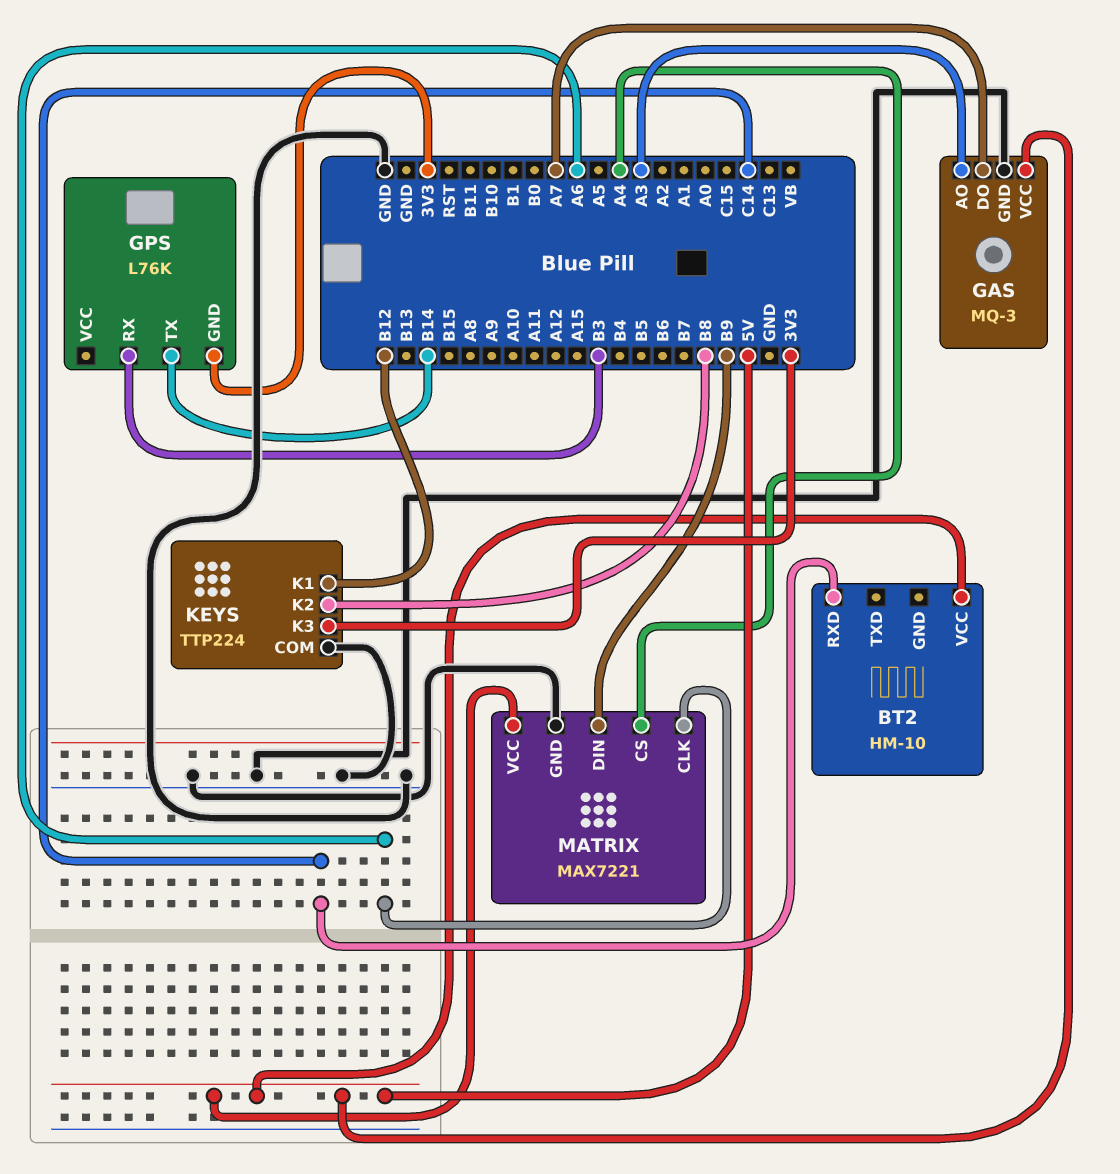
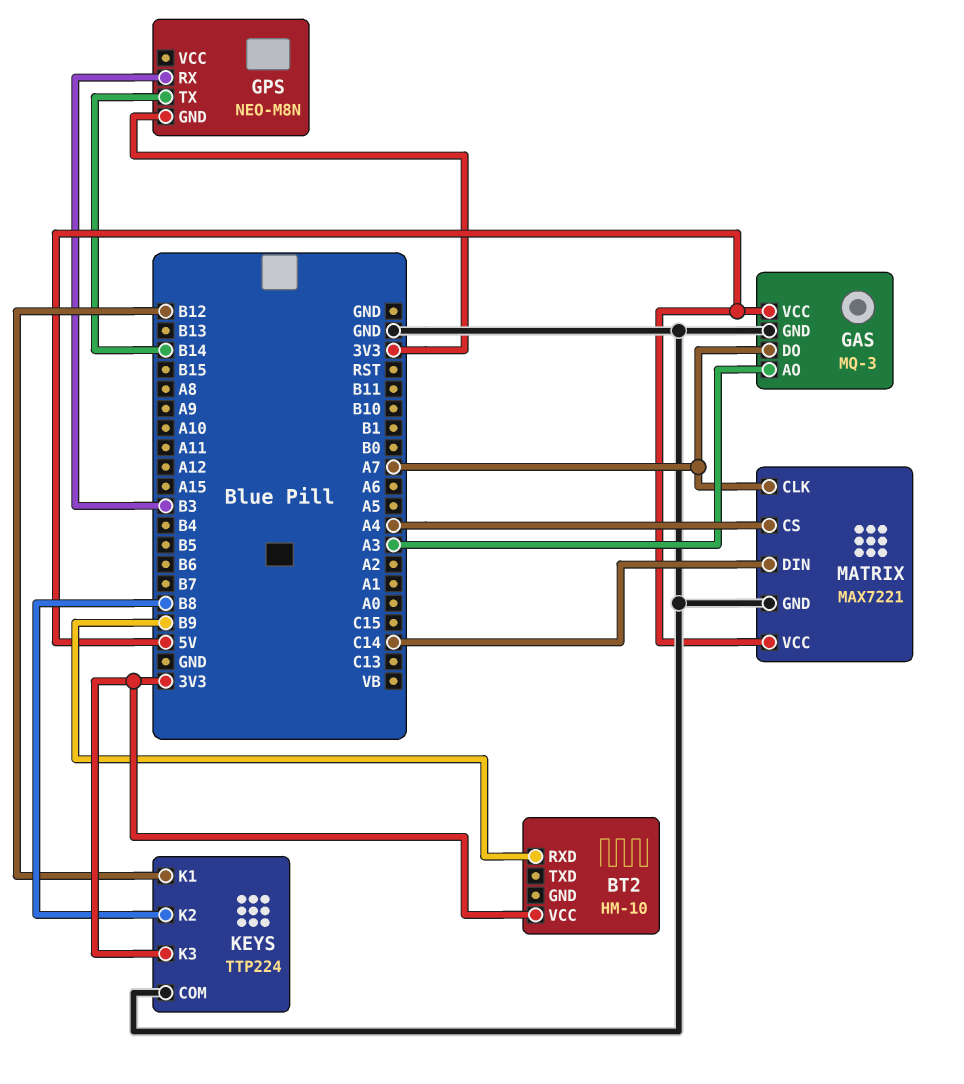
BT2 pin RXD: C14 -> B9
BT2 pin VCC: 5V -> 3V3
GPS: L76K -> NEO-M8N
MATRIX pin CLK: A6 -> A7
MATRIX pin DIN: B9 -> C14

